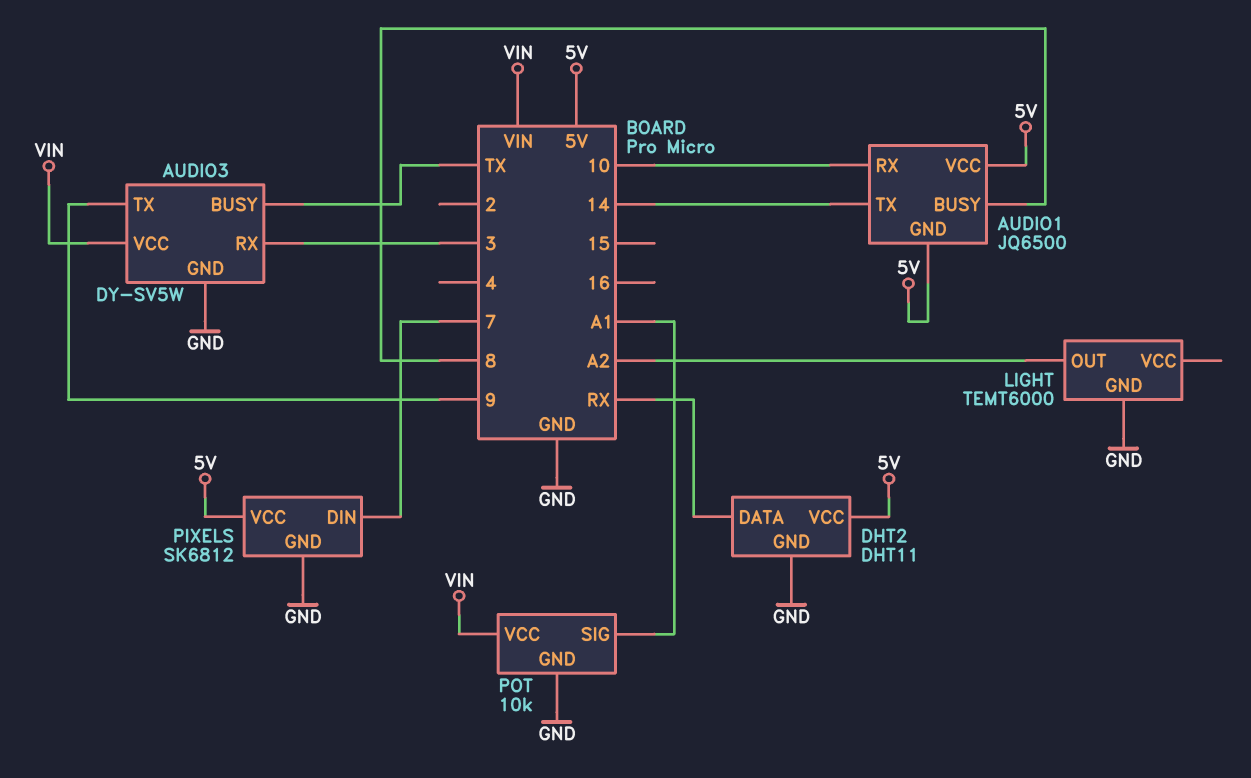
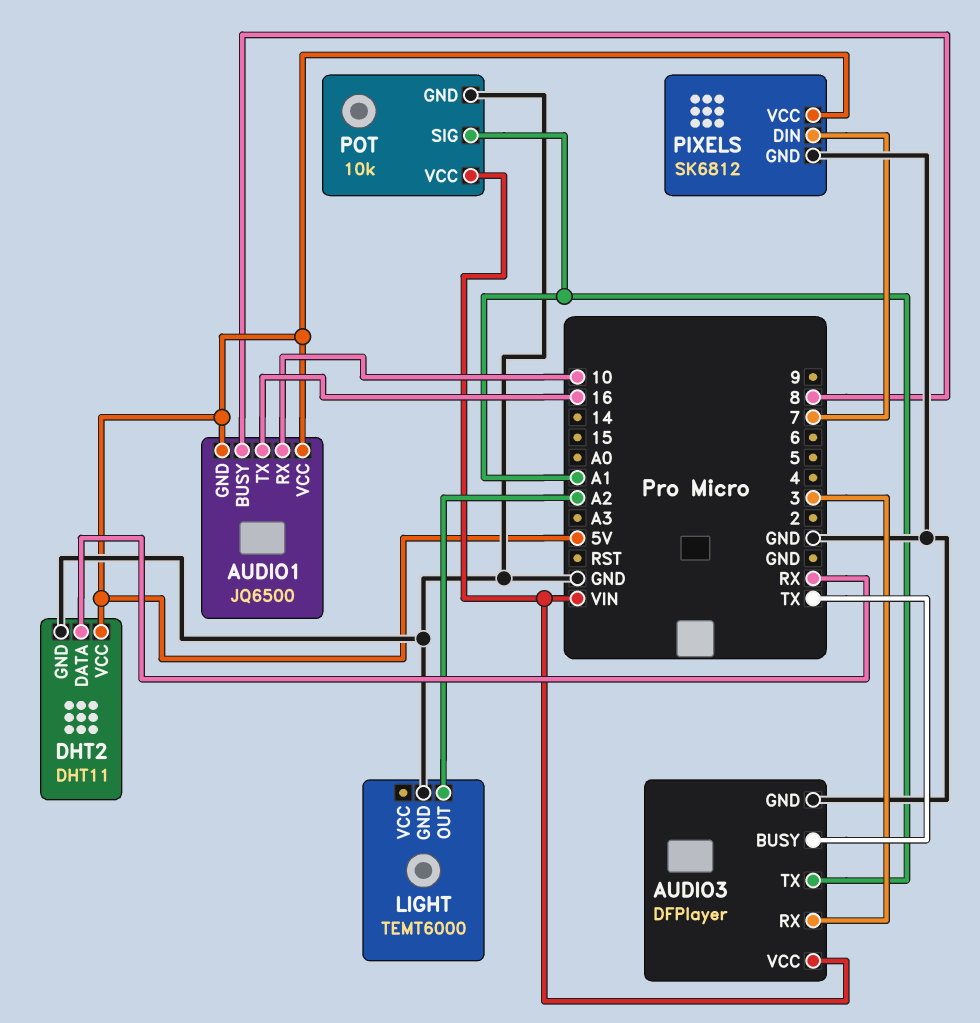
AUDIO1 pin TX: 14 -> 16
AUDIO3: DY-SV5W -> DFPlayer
AUDIO3 pin TX: 9 -> A1

